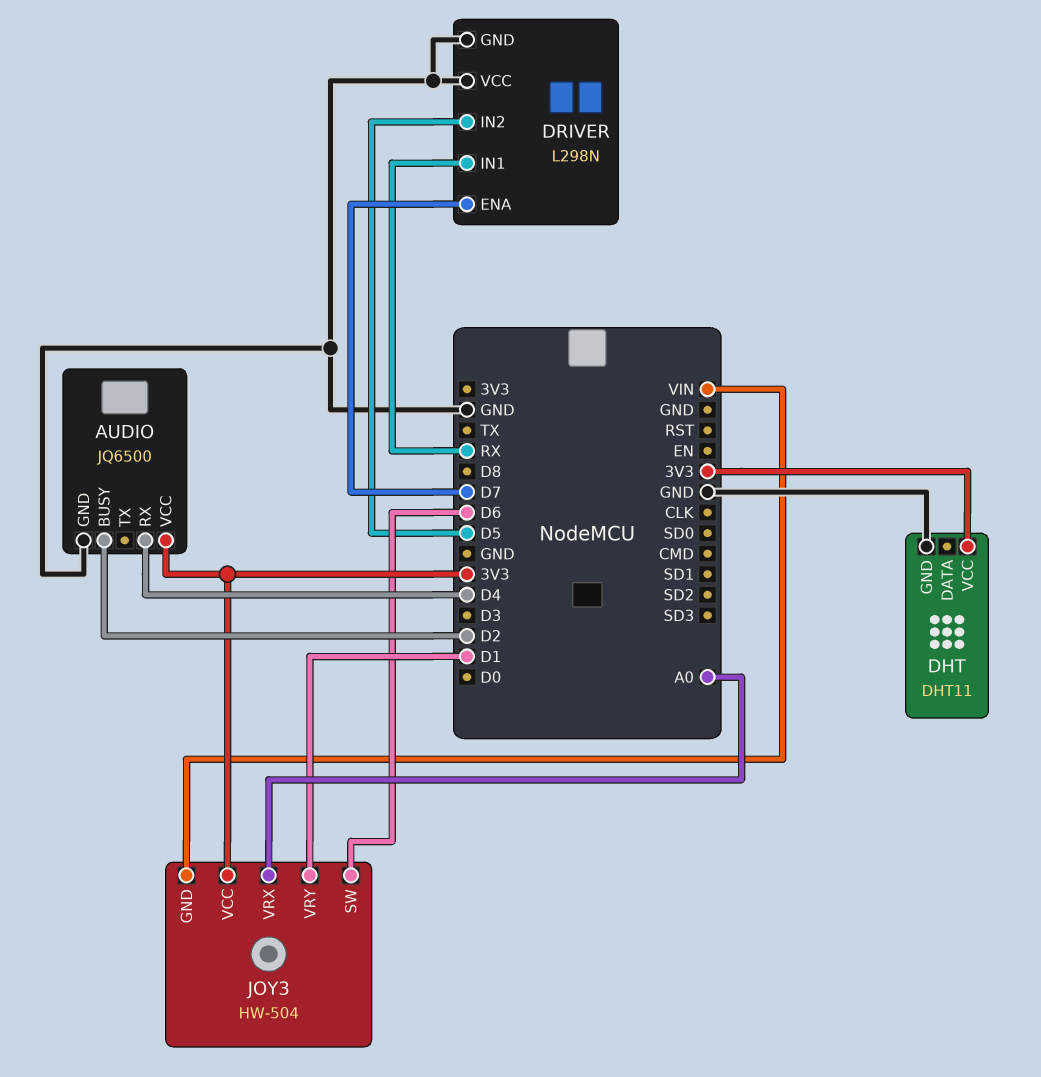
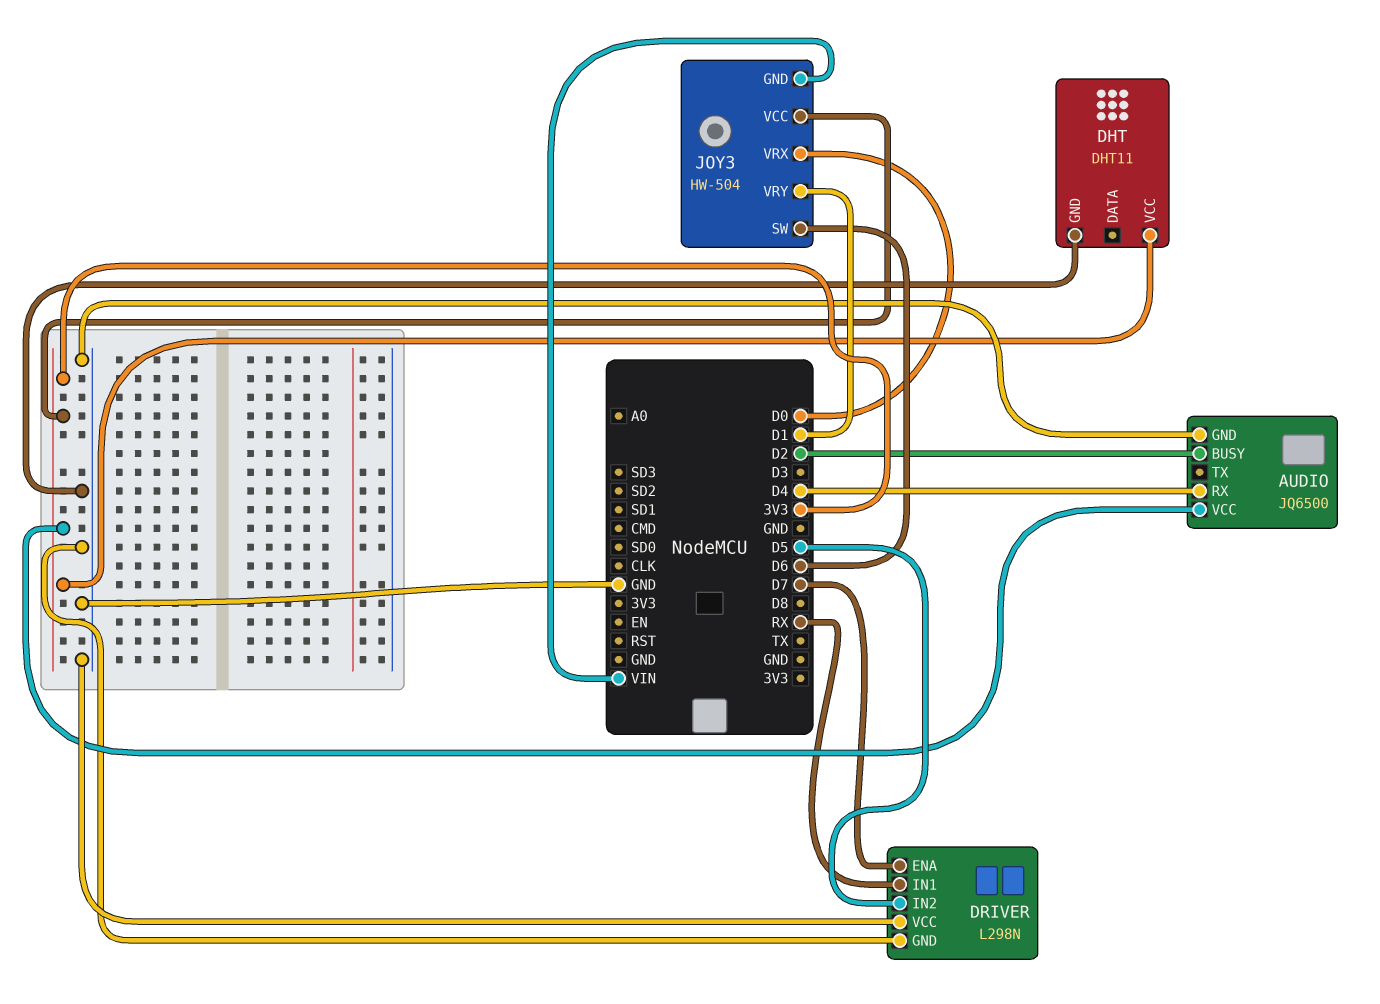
JOY3 pin VRX: A0 -> D0

